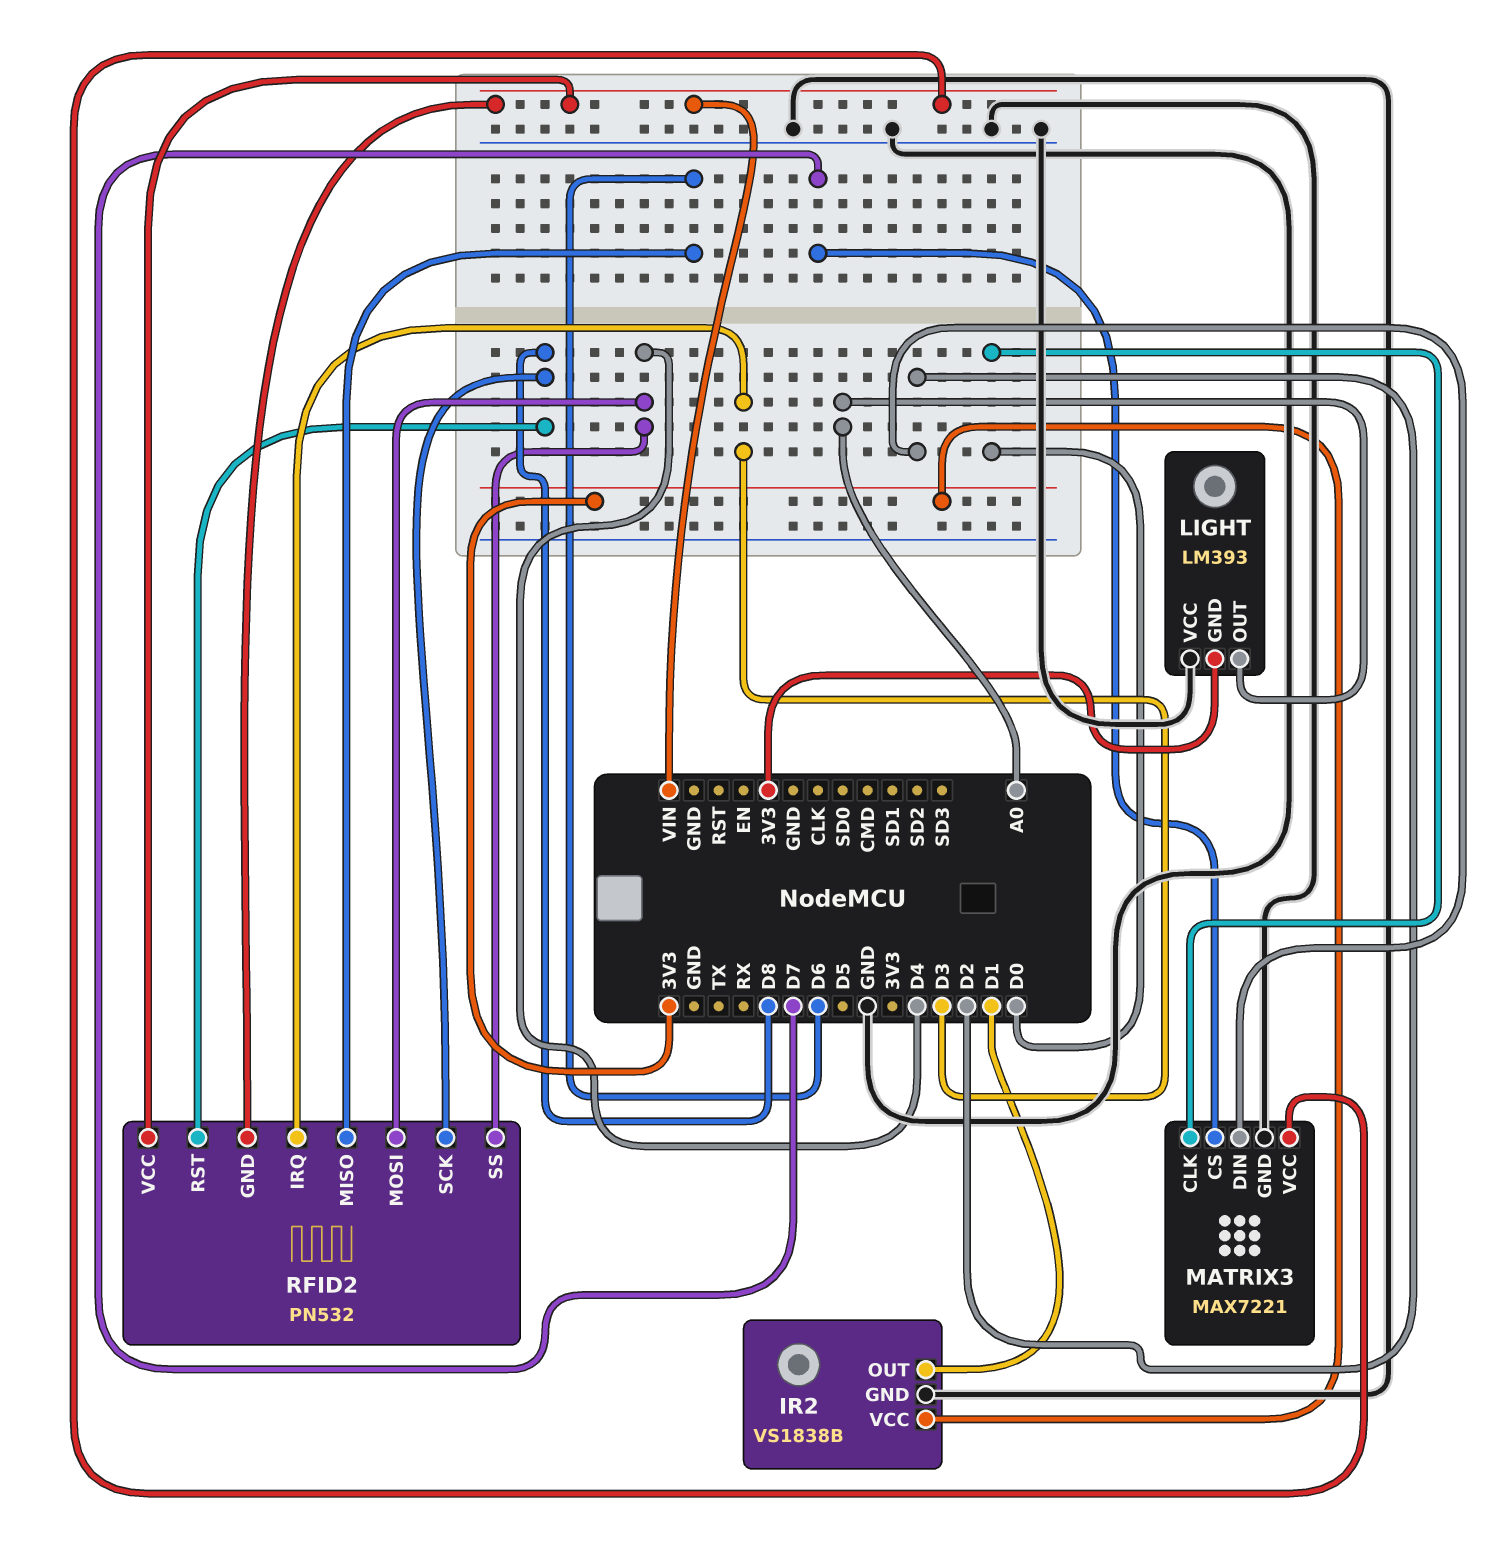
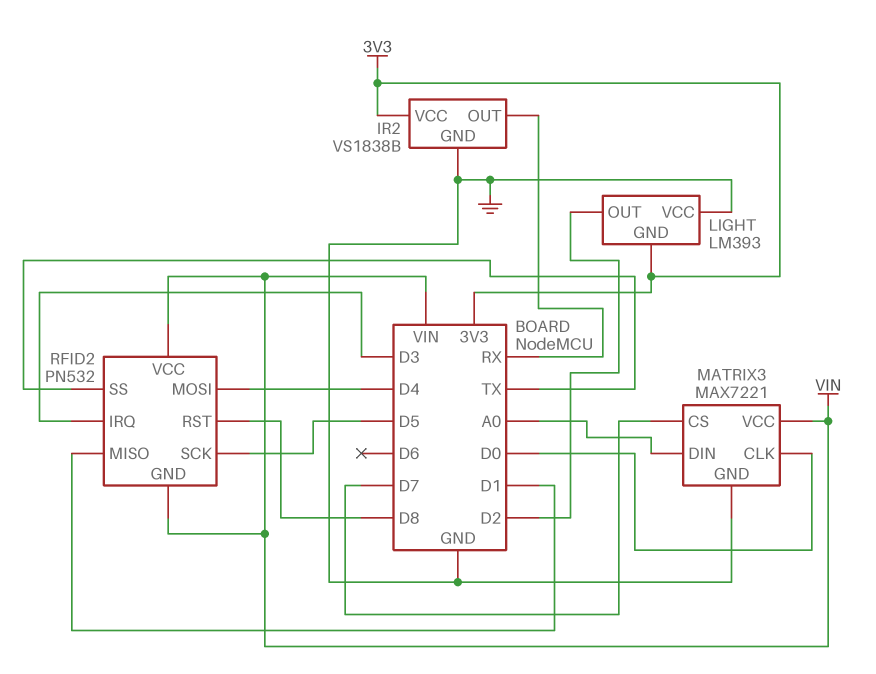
IR2 pin OUT: D1 -> RX
LIGHT pin OUT: A0 -> D2
MATRIX3 pin DIN: D2 -> A0
RFID2 pin MISO: D6 -> D1
RFID2 pin SCK: D8 -> D5
RFID2 pin SS: D4 -> TX

